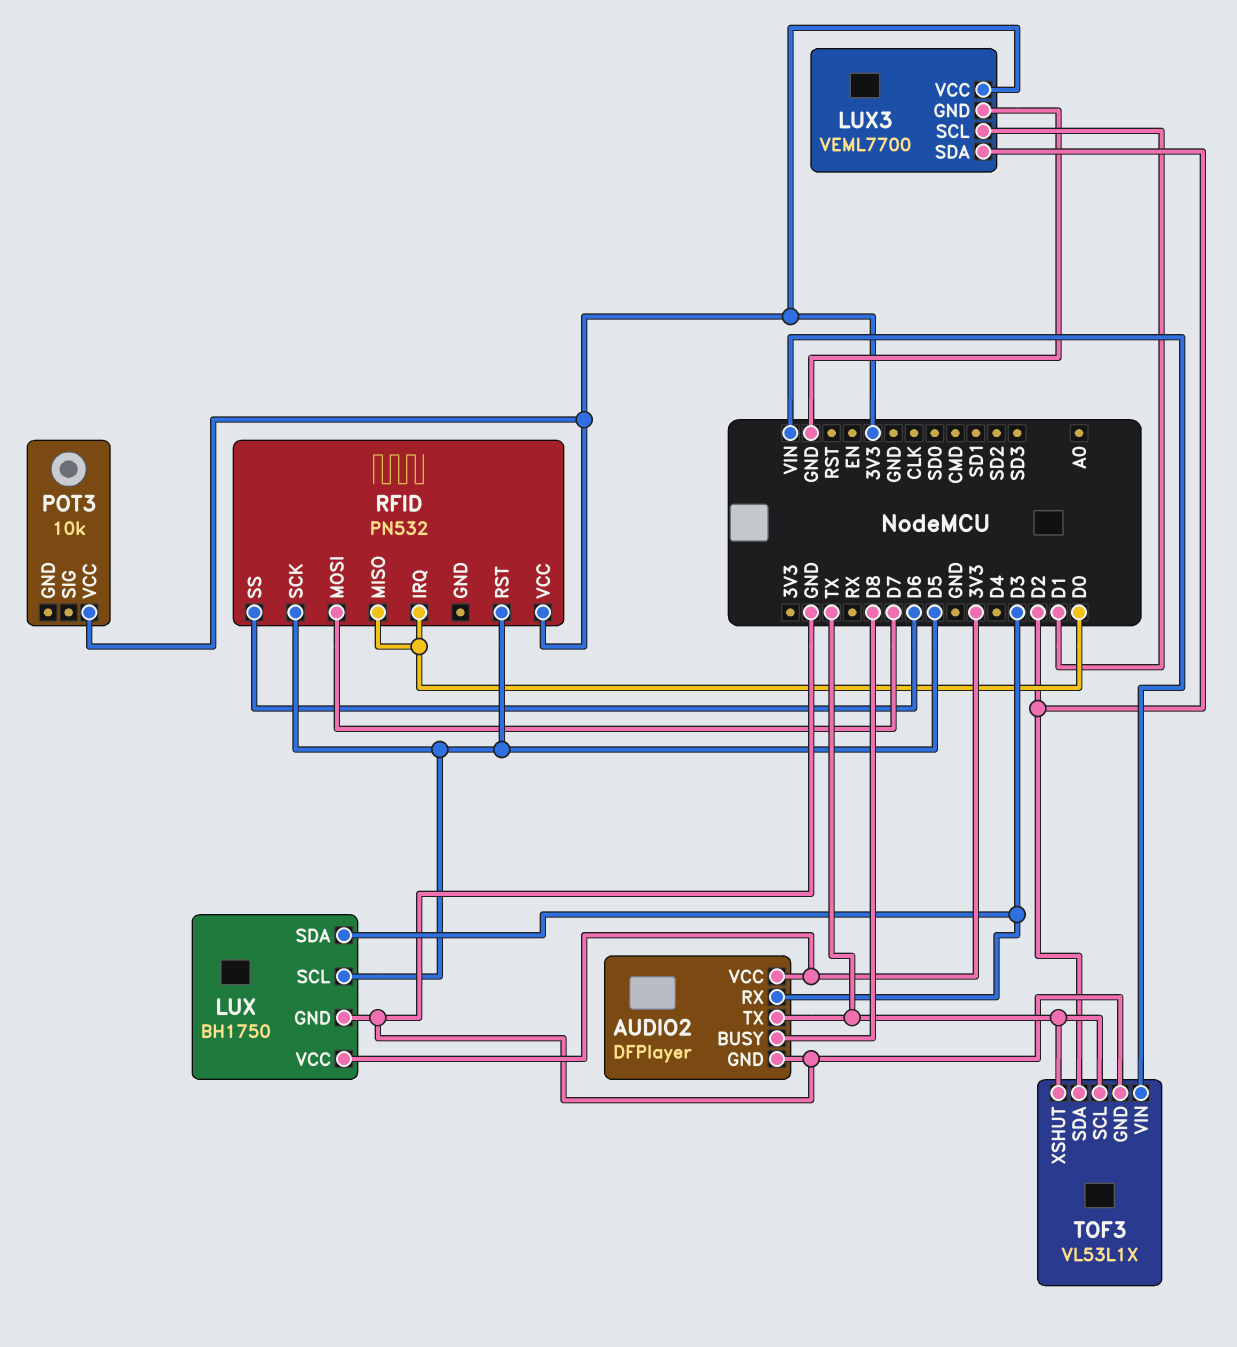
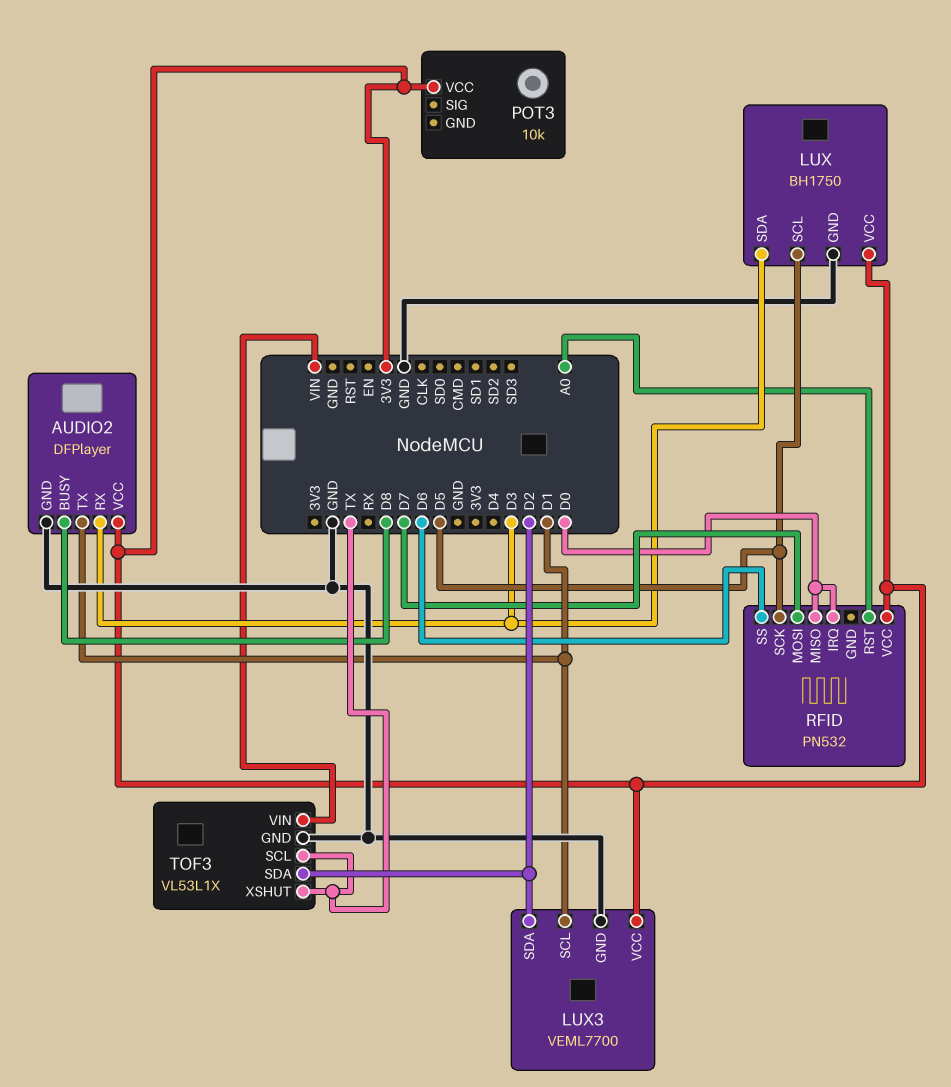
AUDIO2 pin TX: TX -> D1
RFID pin RST: D5 -> A0

